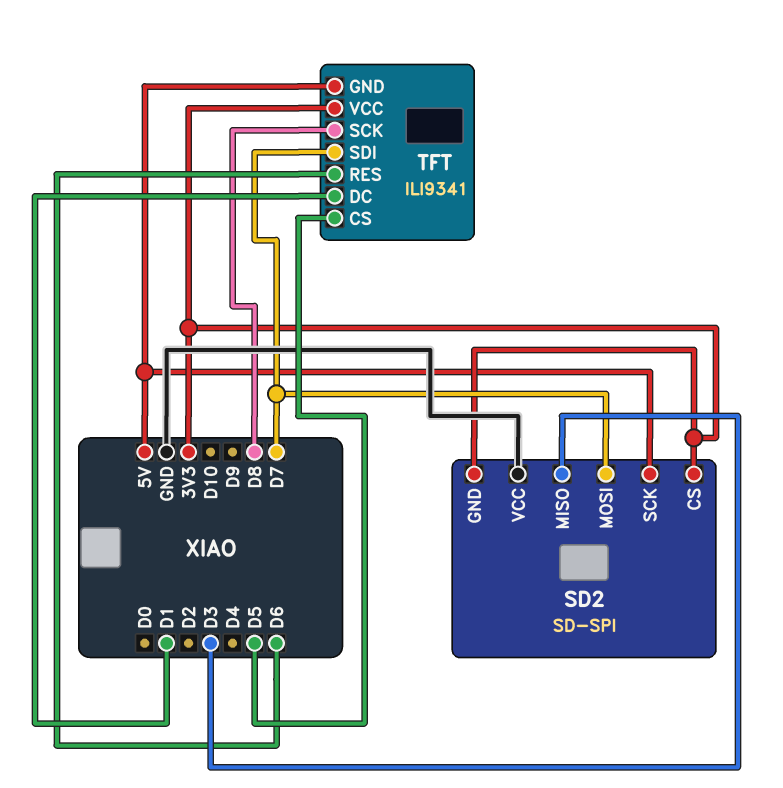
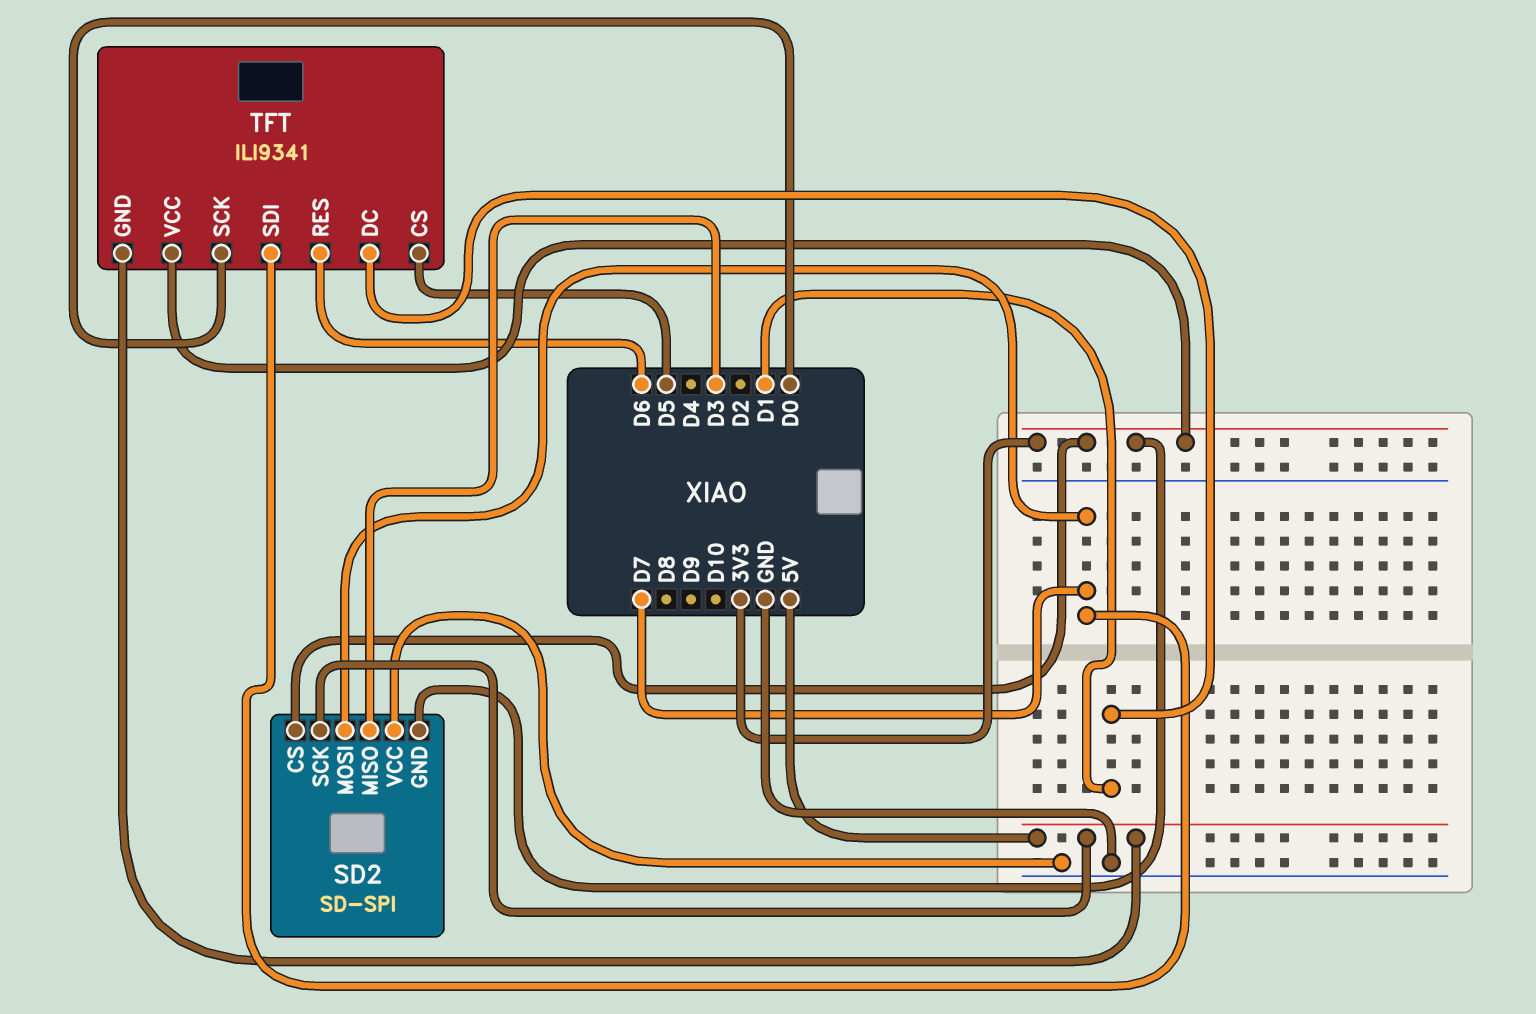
TFT pin SCK: D8 -> D0

